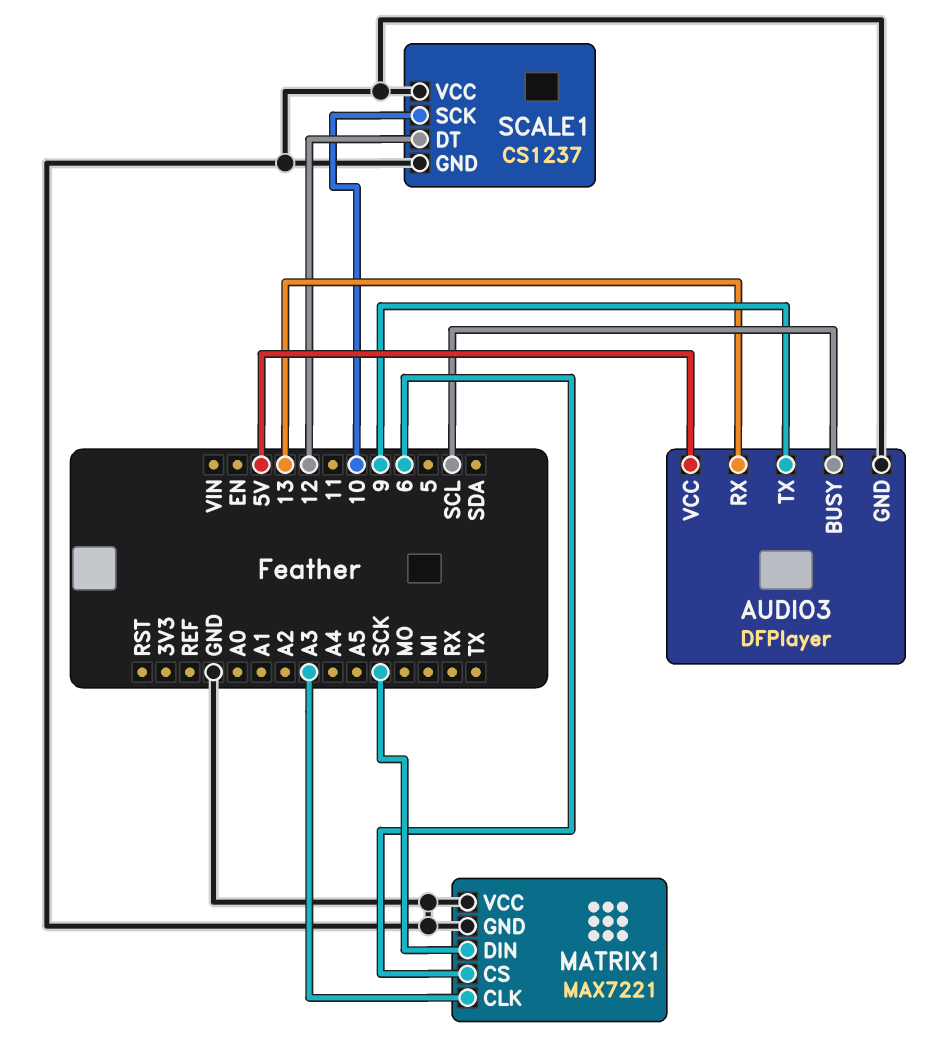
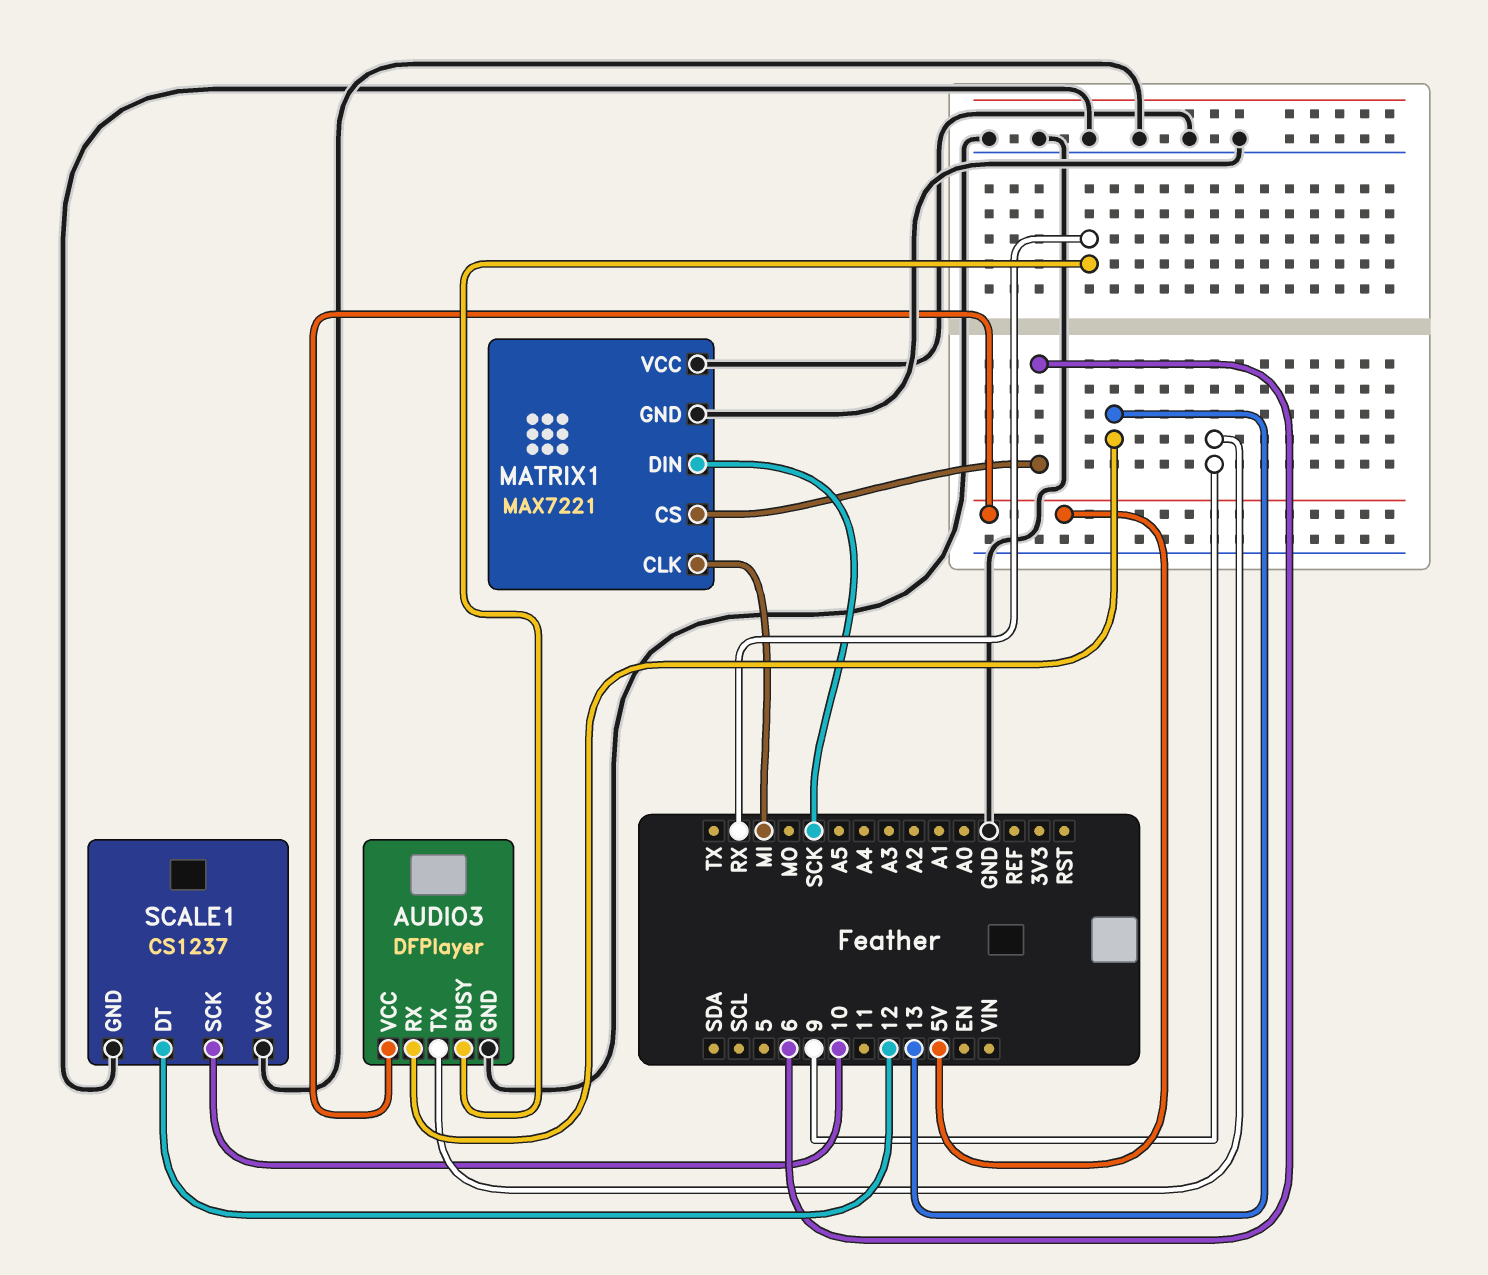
AUDIO3 pin BUSY: SCL -> RX
MATRIX1 pin CLK: A3 -> MI

